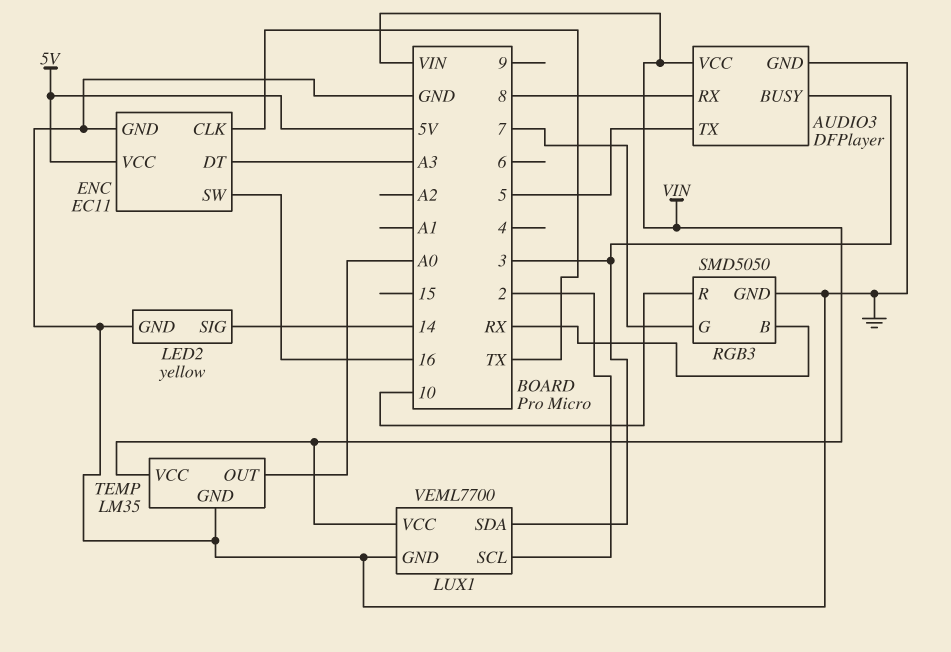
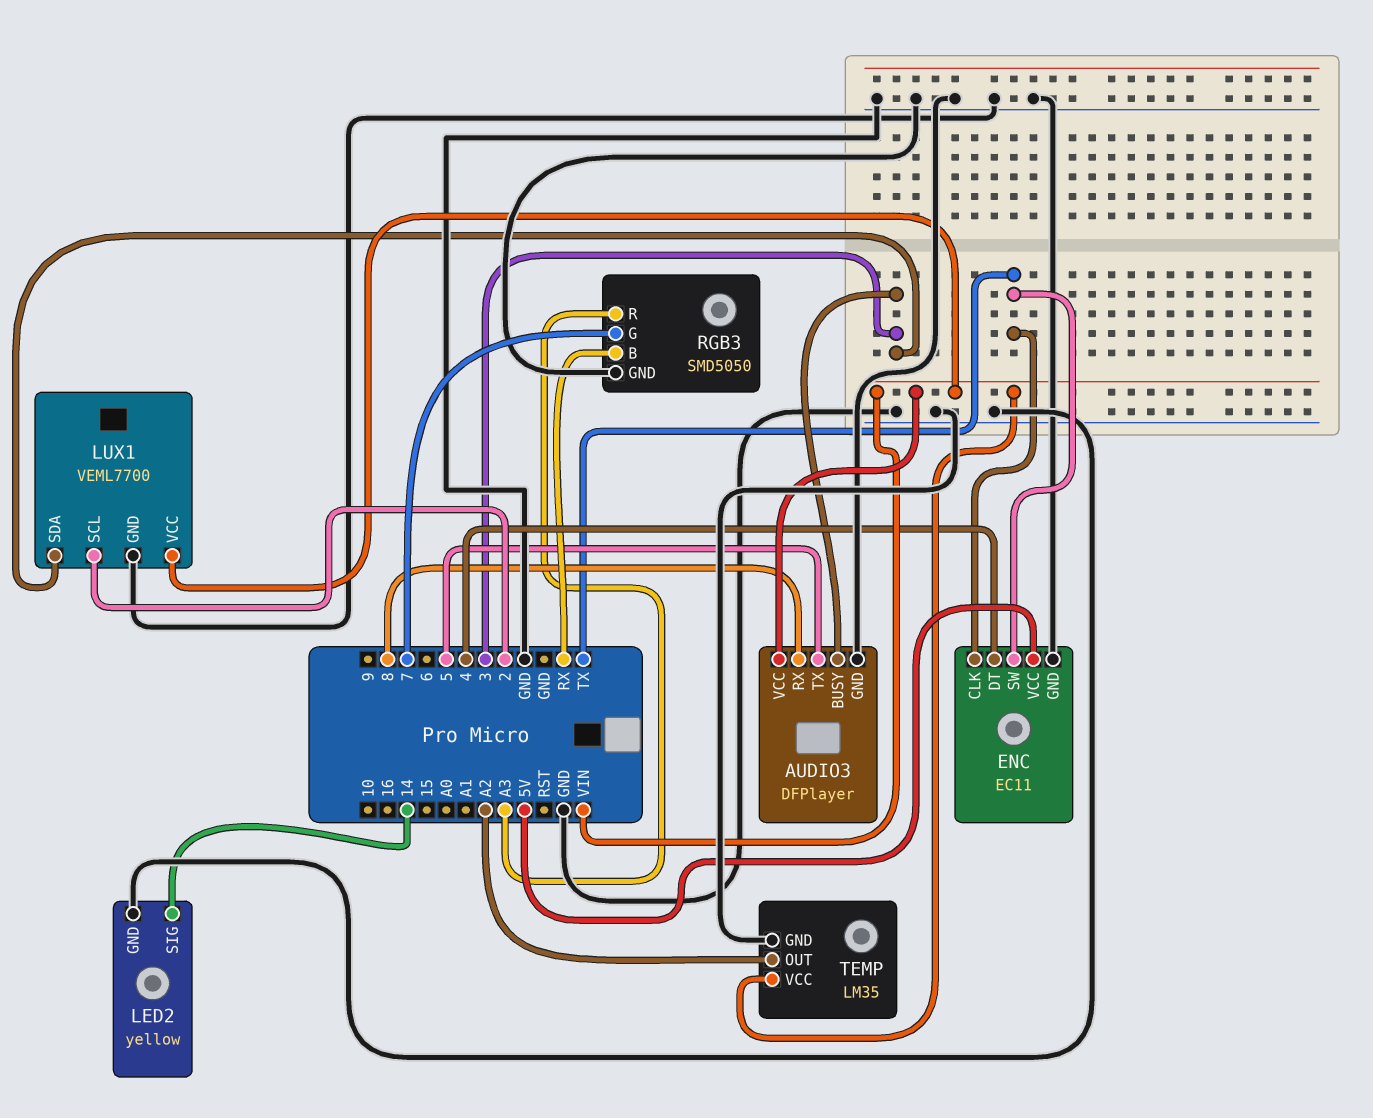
ENC pin DT: A3 -> 4
ENC pin SW: 16 -> TX
RGB3 pin R: 10 -> A3
TEMP pin OUT: A0 -> A2

